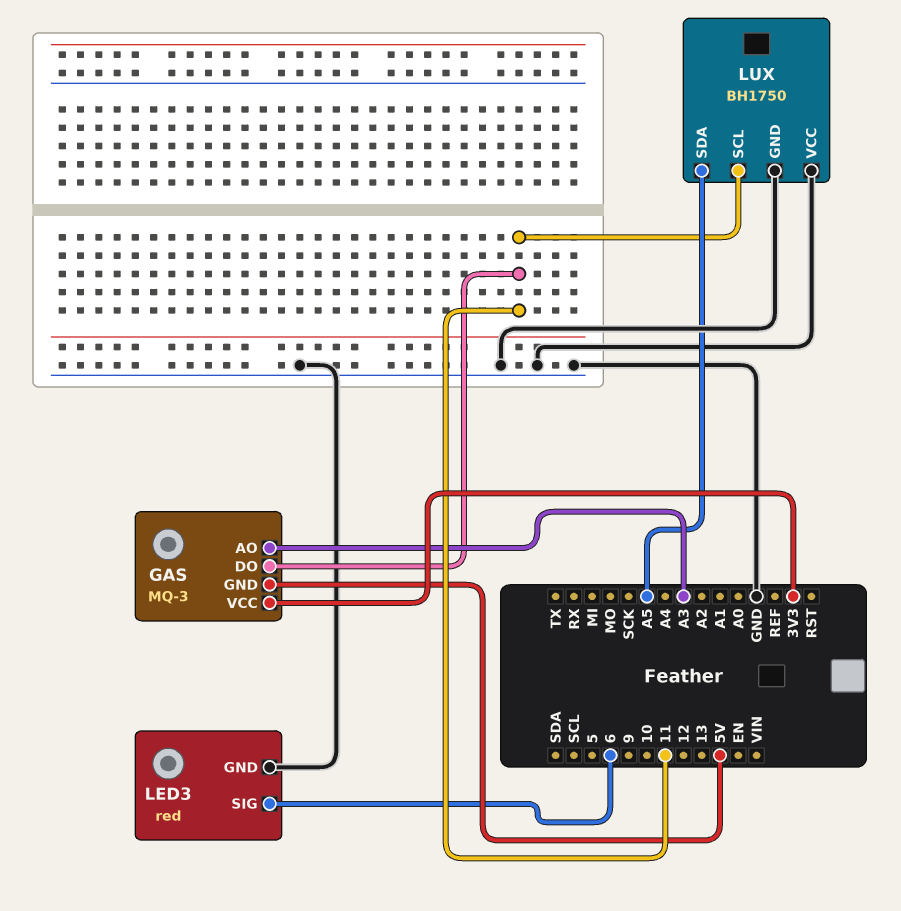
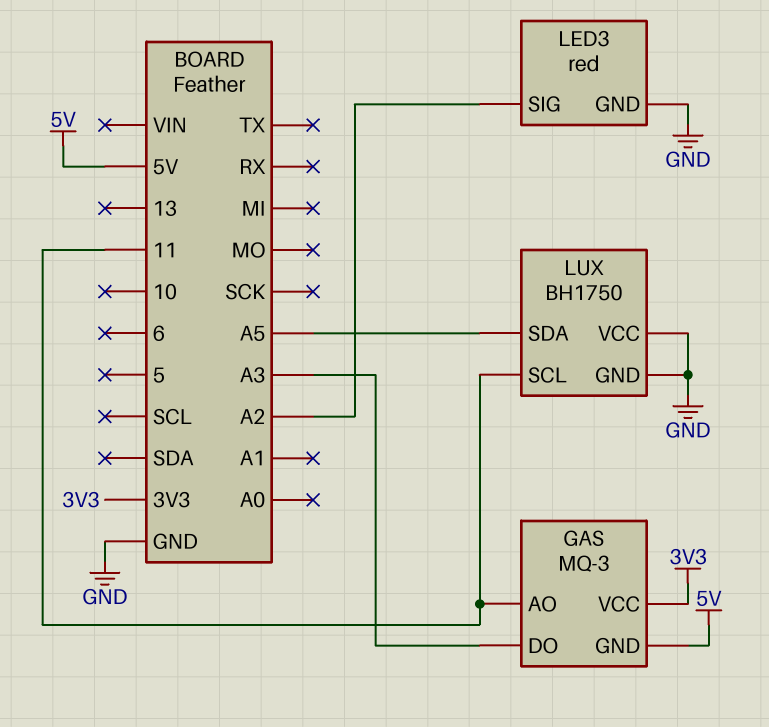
GAS pin AO: A3 -> 11
GAS pin DO: 11 -> A3
LED3 pin SIG: 6 -> A2

